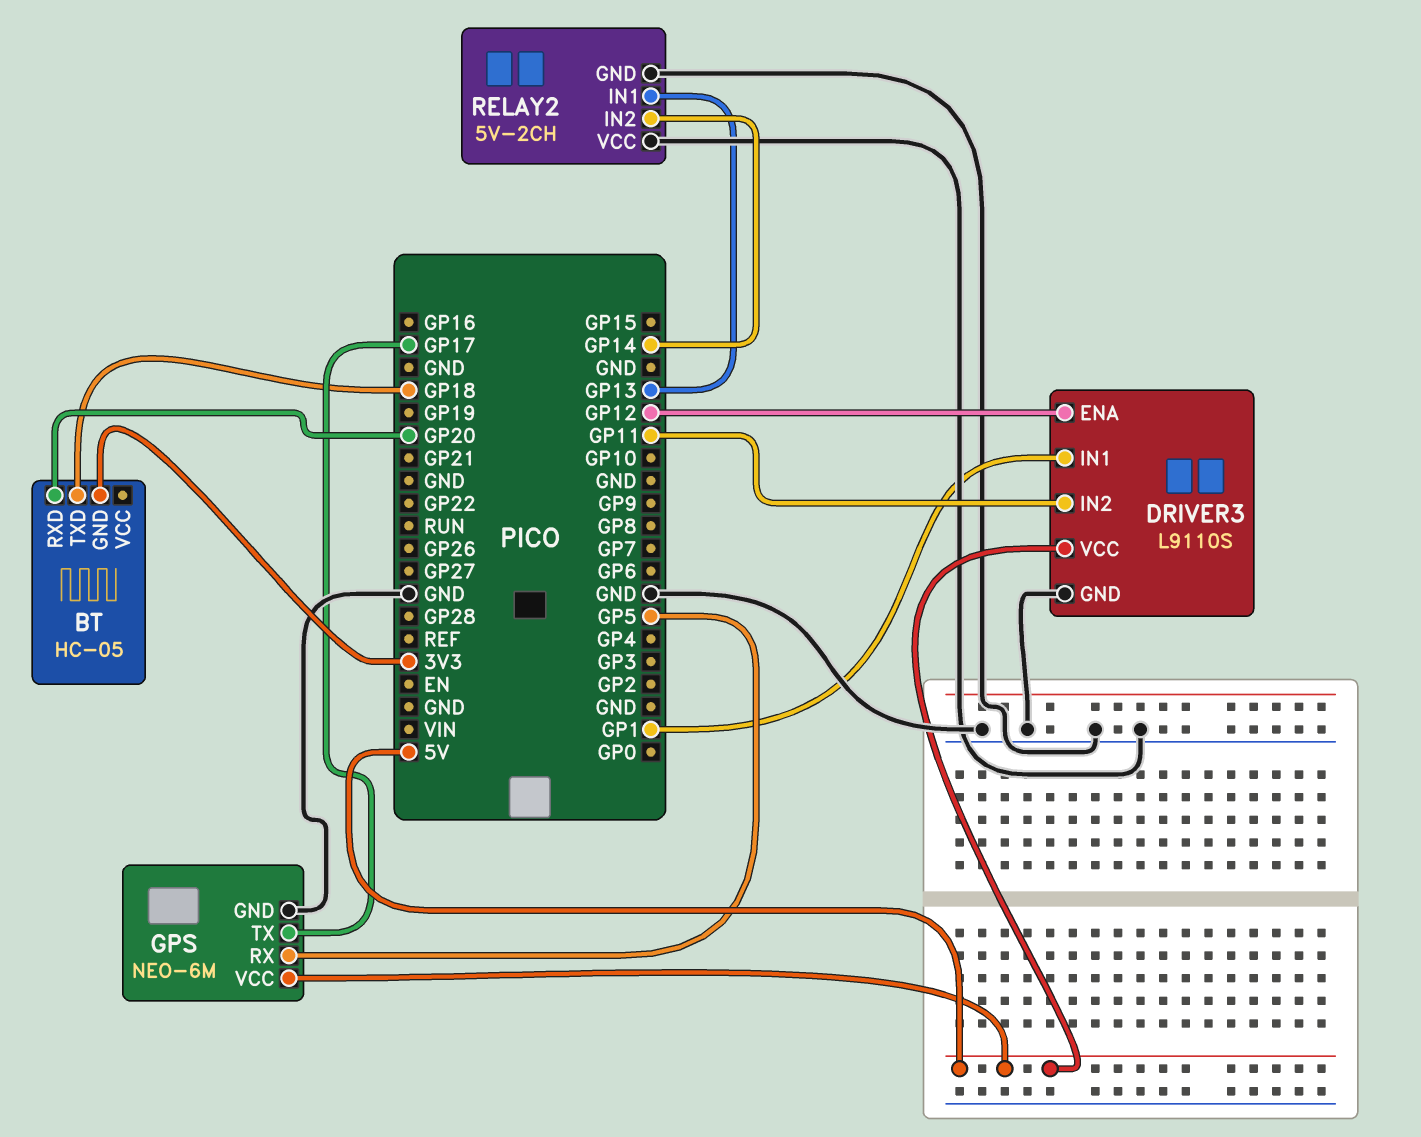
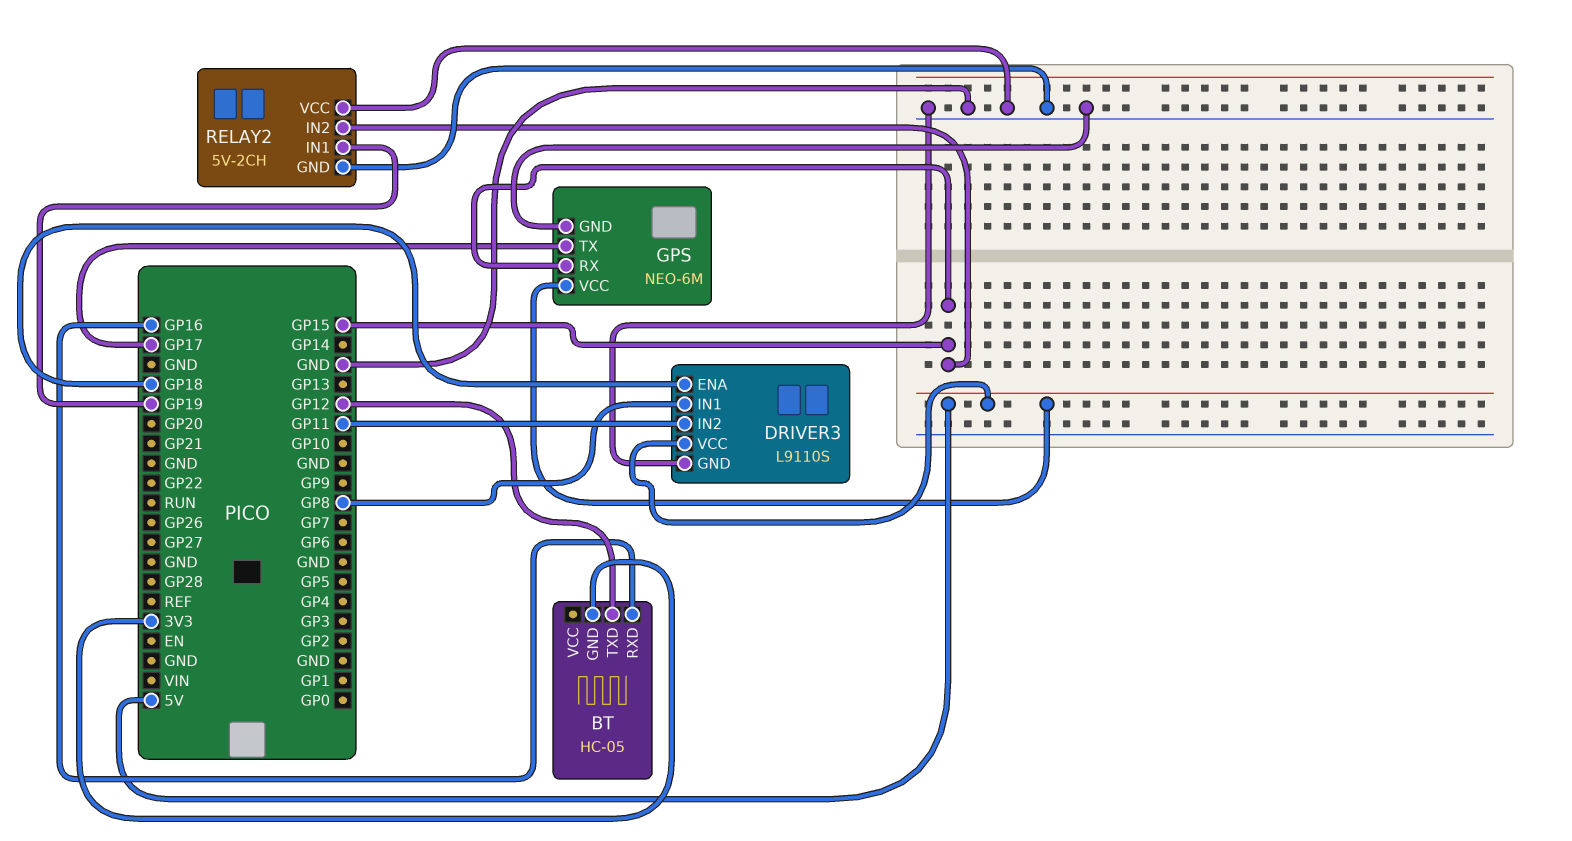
BT pin RXD: GP20 -> GP16
BT pin TXD: GP18 -> GP12
DRIVER3 pin ENA: GP12 -> GP18
DRIVER3 pin IN1: GP1 -> GP8
GPS pin RX: GP5 -> GP15
RELAY2 pin IN1: GP13 -> GP19
RELAY2 pin IN2: GP14 -> GP15

